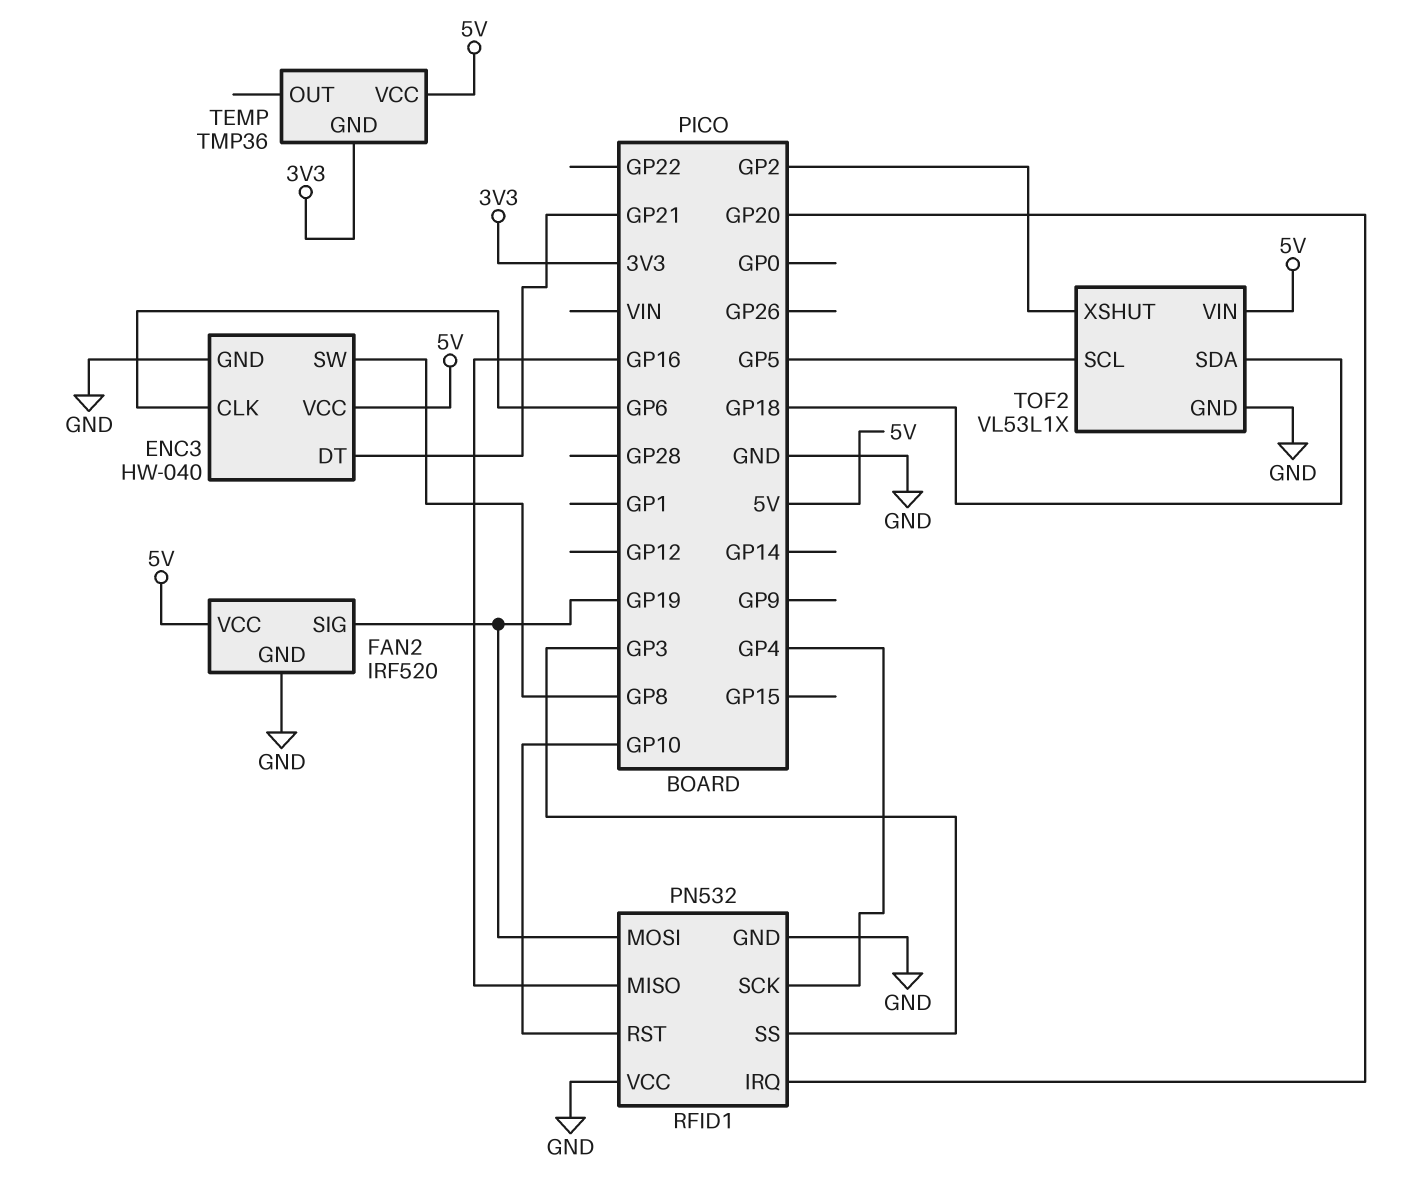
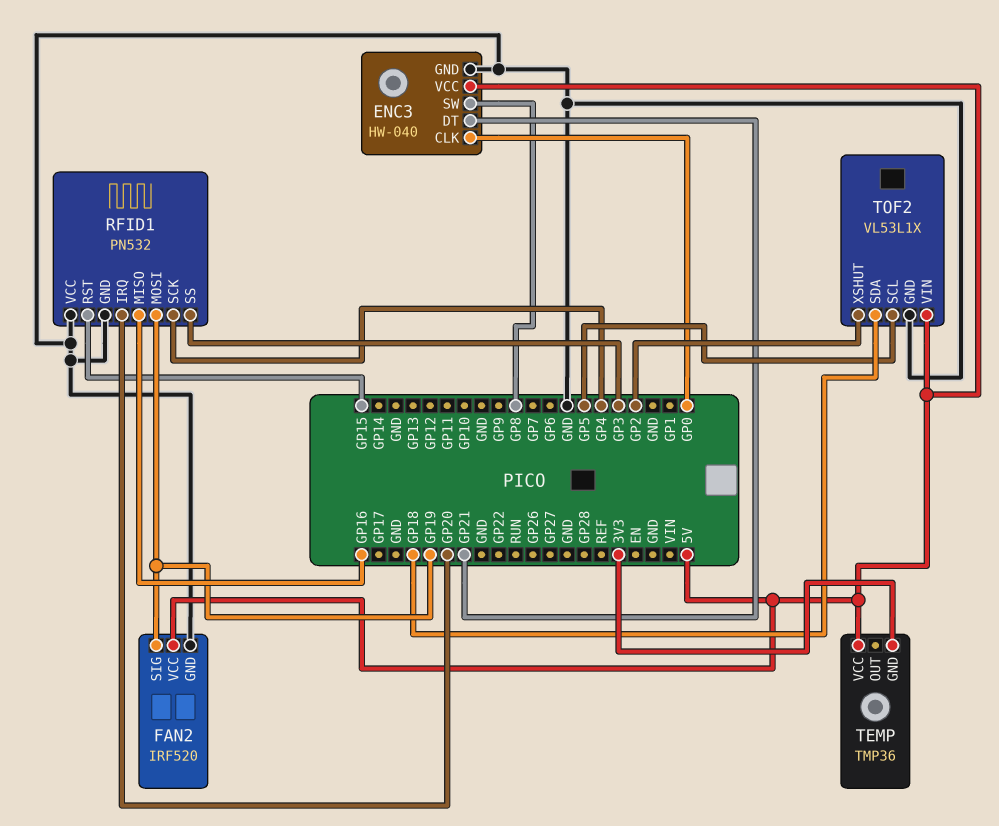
ENC3 pin CLK: GP6 -> GP0
RFID1 pin RST: GP10 -> GP15

